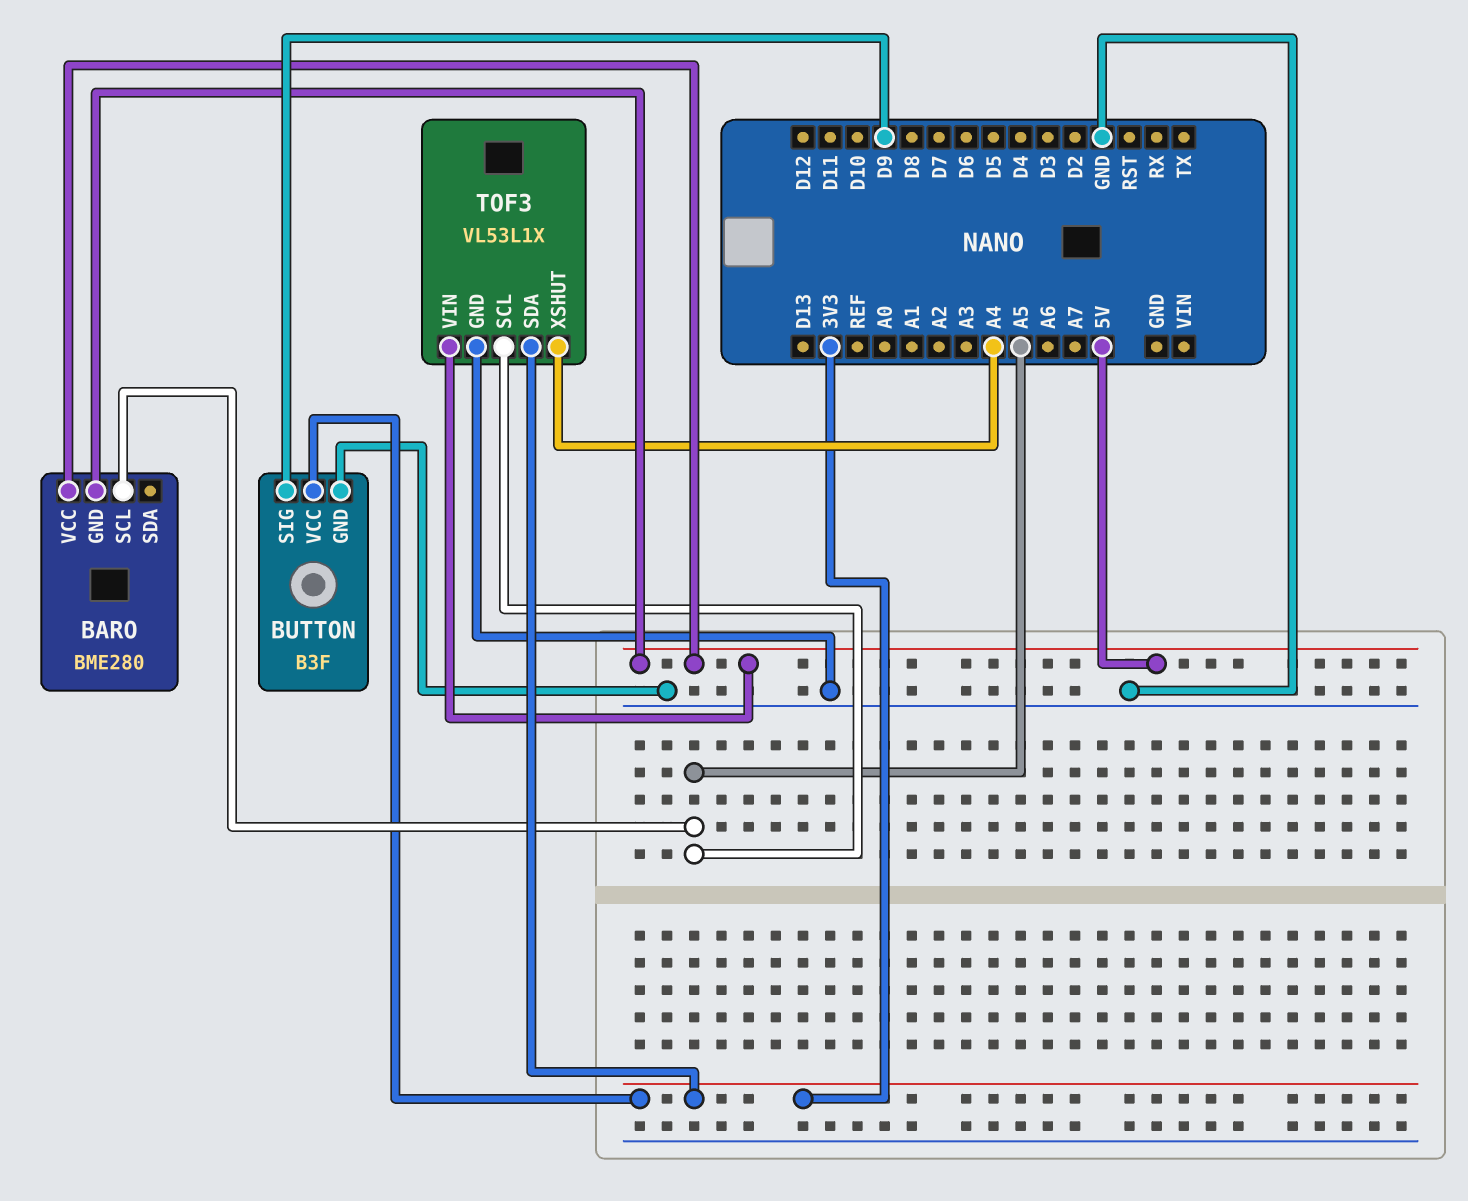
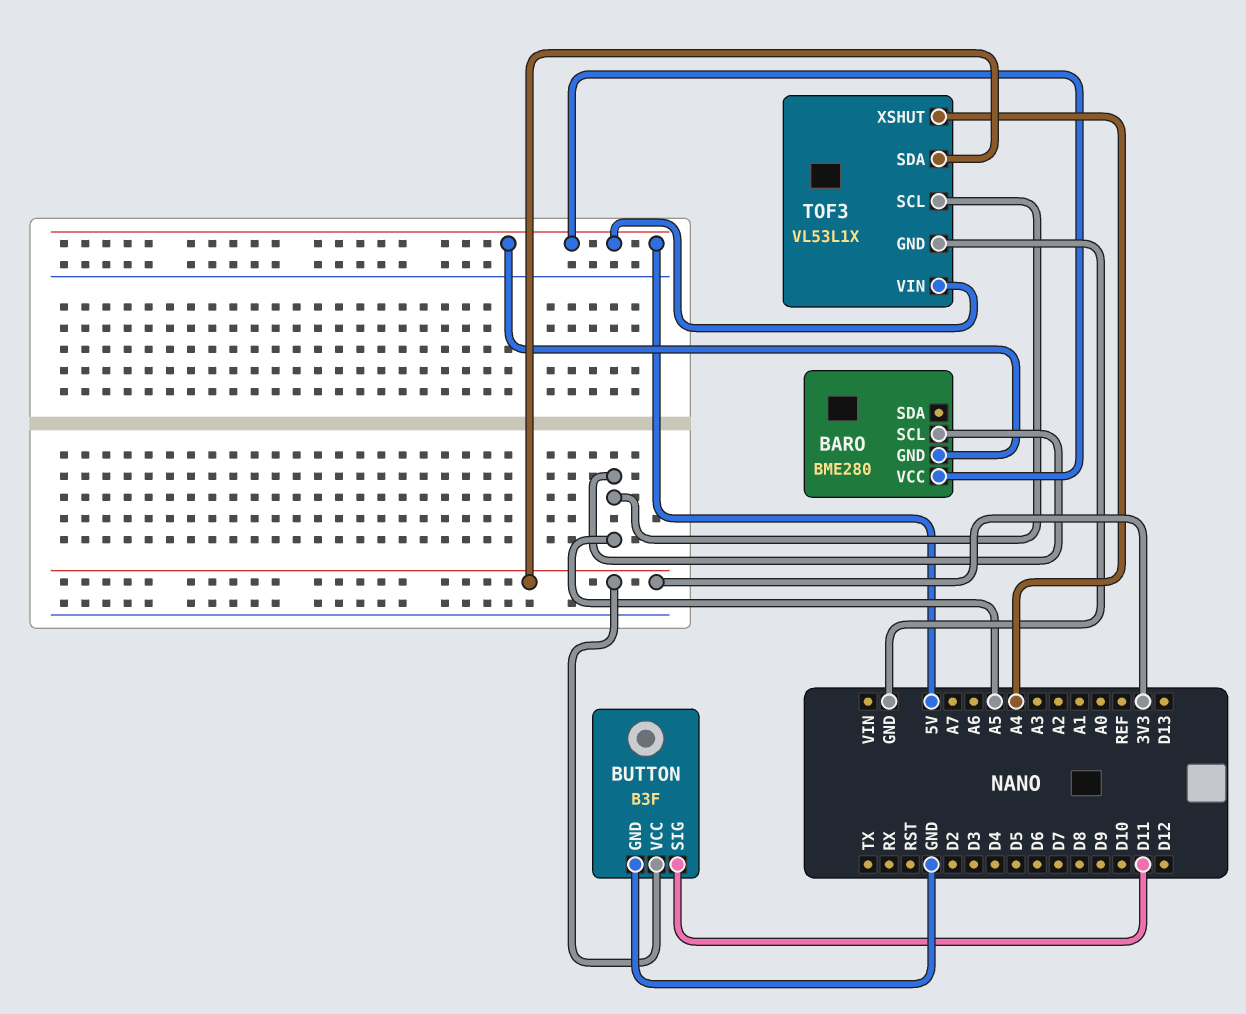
BUTTON pin SIG: D9 -> D11

